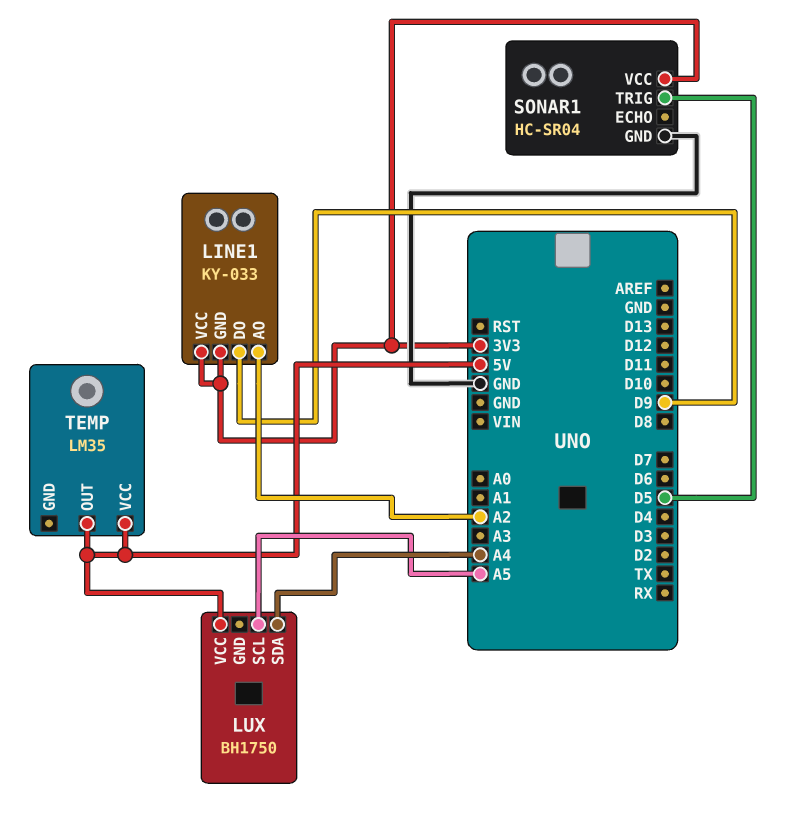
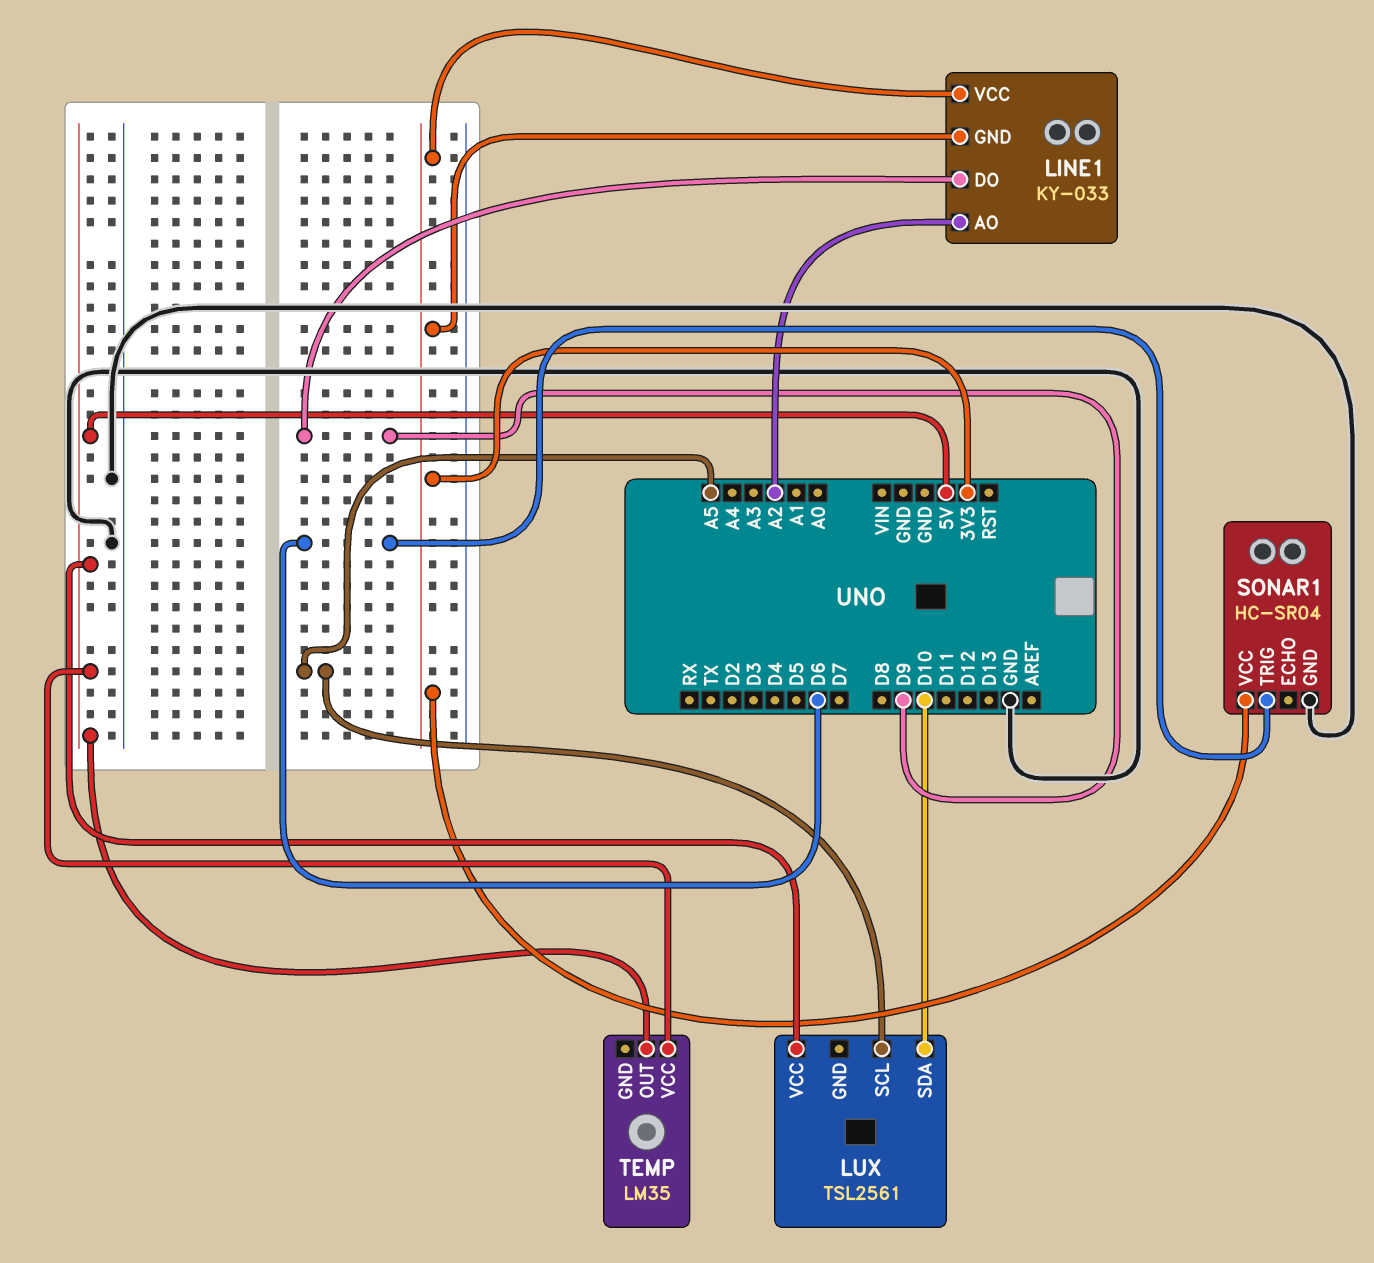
LUX: BH1750 -> TSL2561
LUX pin SDA: A4 -> D10
SONAR1 pin TRIG: D5 -> D6

